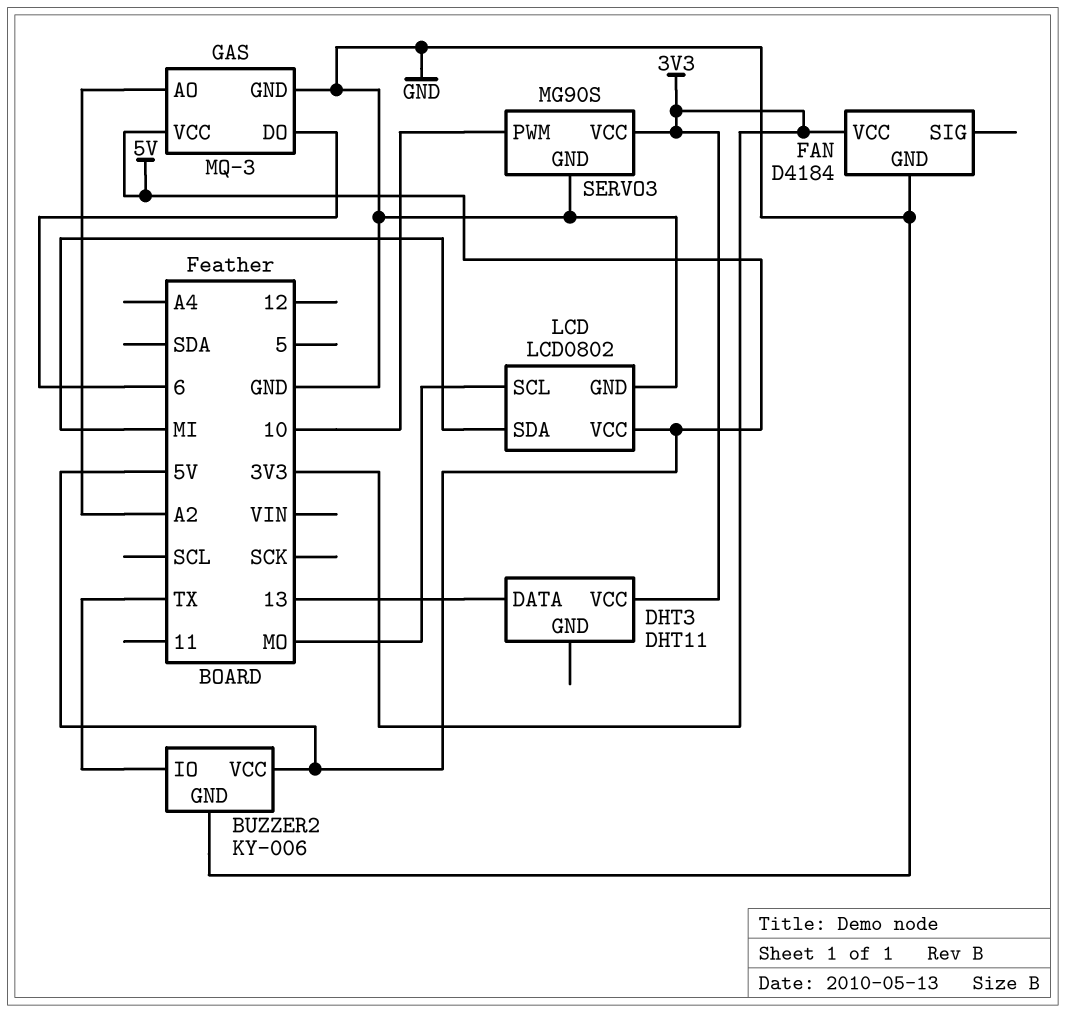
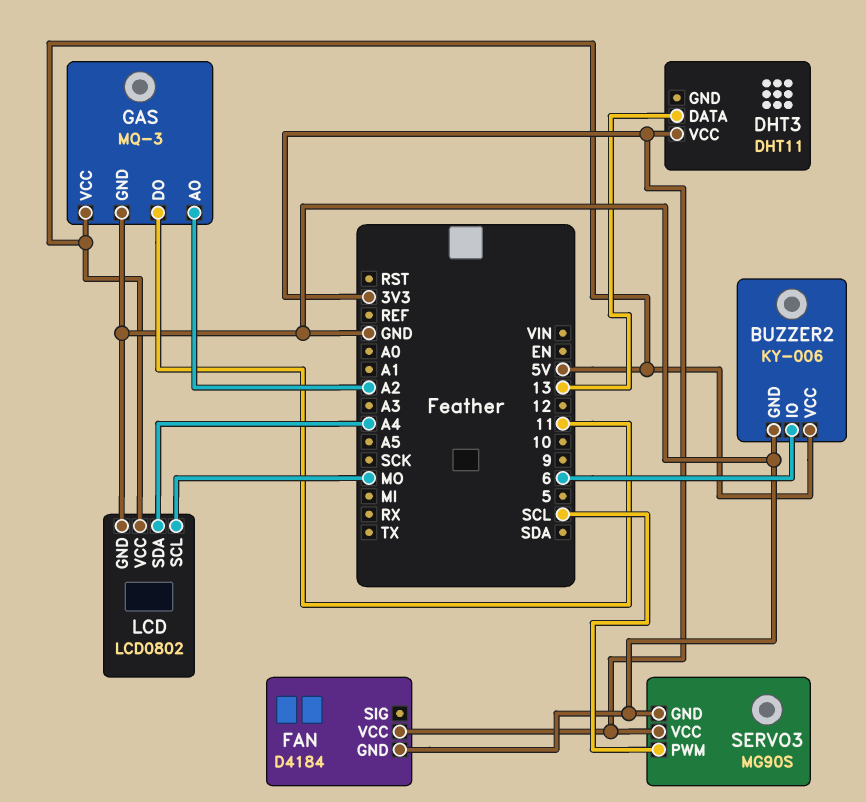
BUZZER2 pin IO: TX -> 6
GAS pin DO: 6 -> 11
LCD pin SDA: MI -> A4
SERVO3 pin PWM: 10 -> SCL

